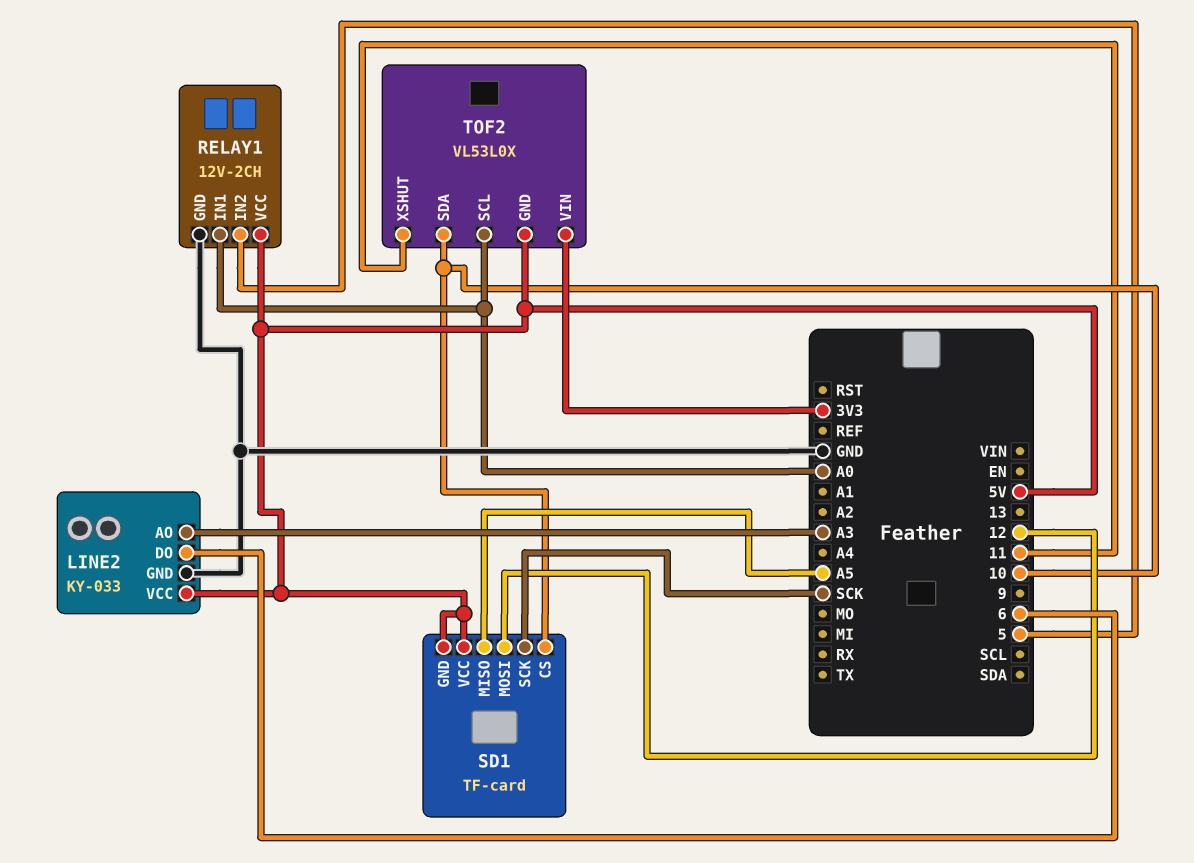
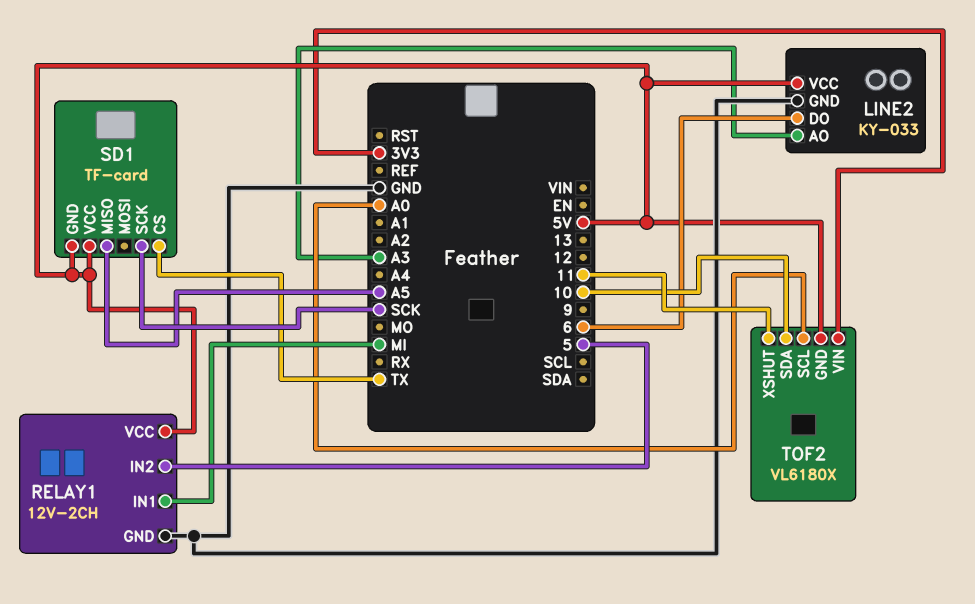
RELAY1 pin IN1: A0 -> MI
SD1 pin CS: 10 -> TX
SD1 pin MOSI: 12 -> none
TOF2: VL53L0X -> VL6180X

